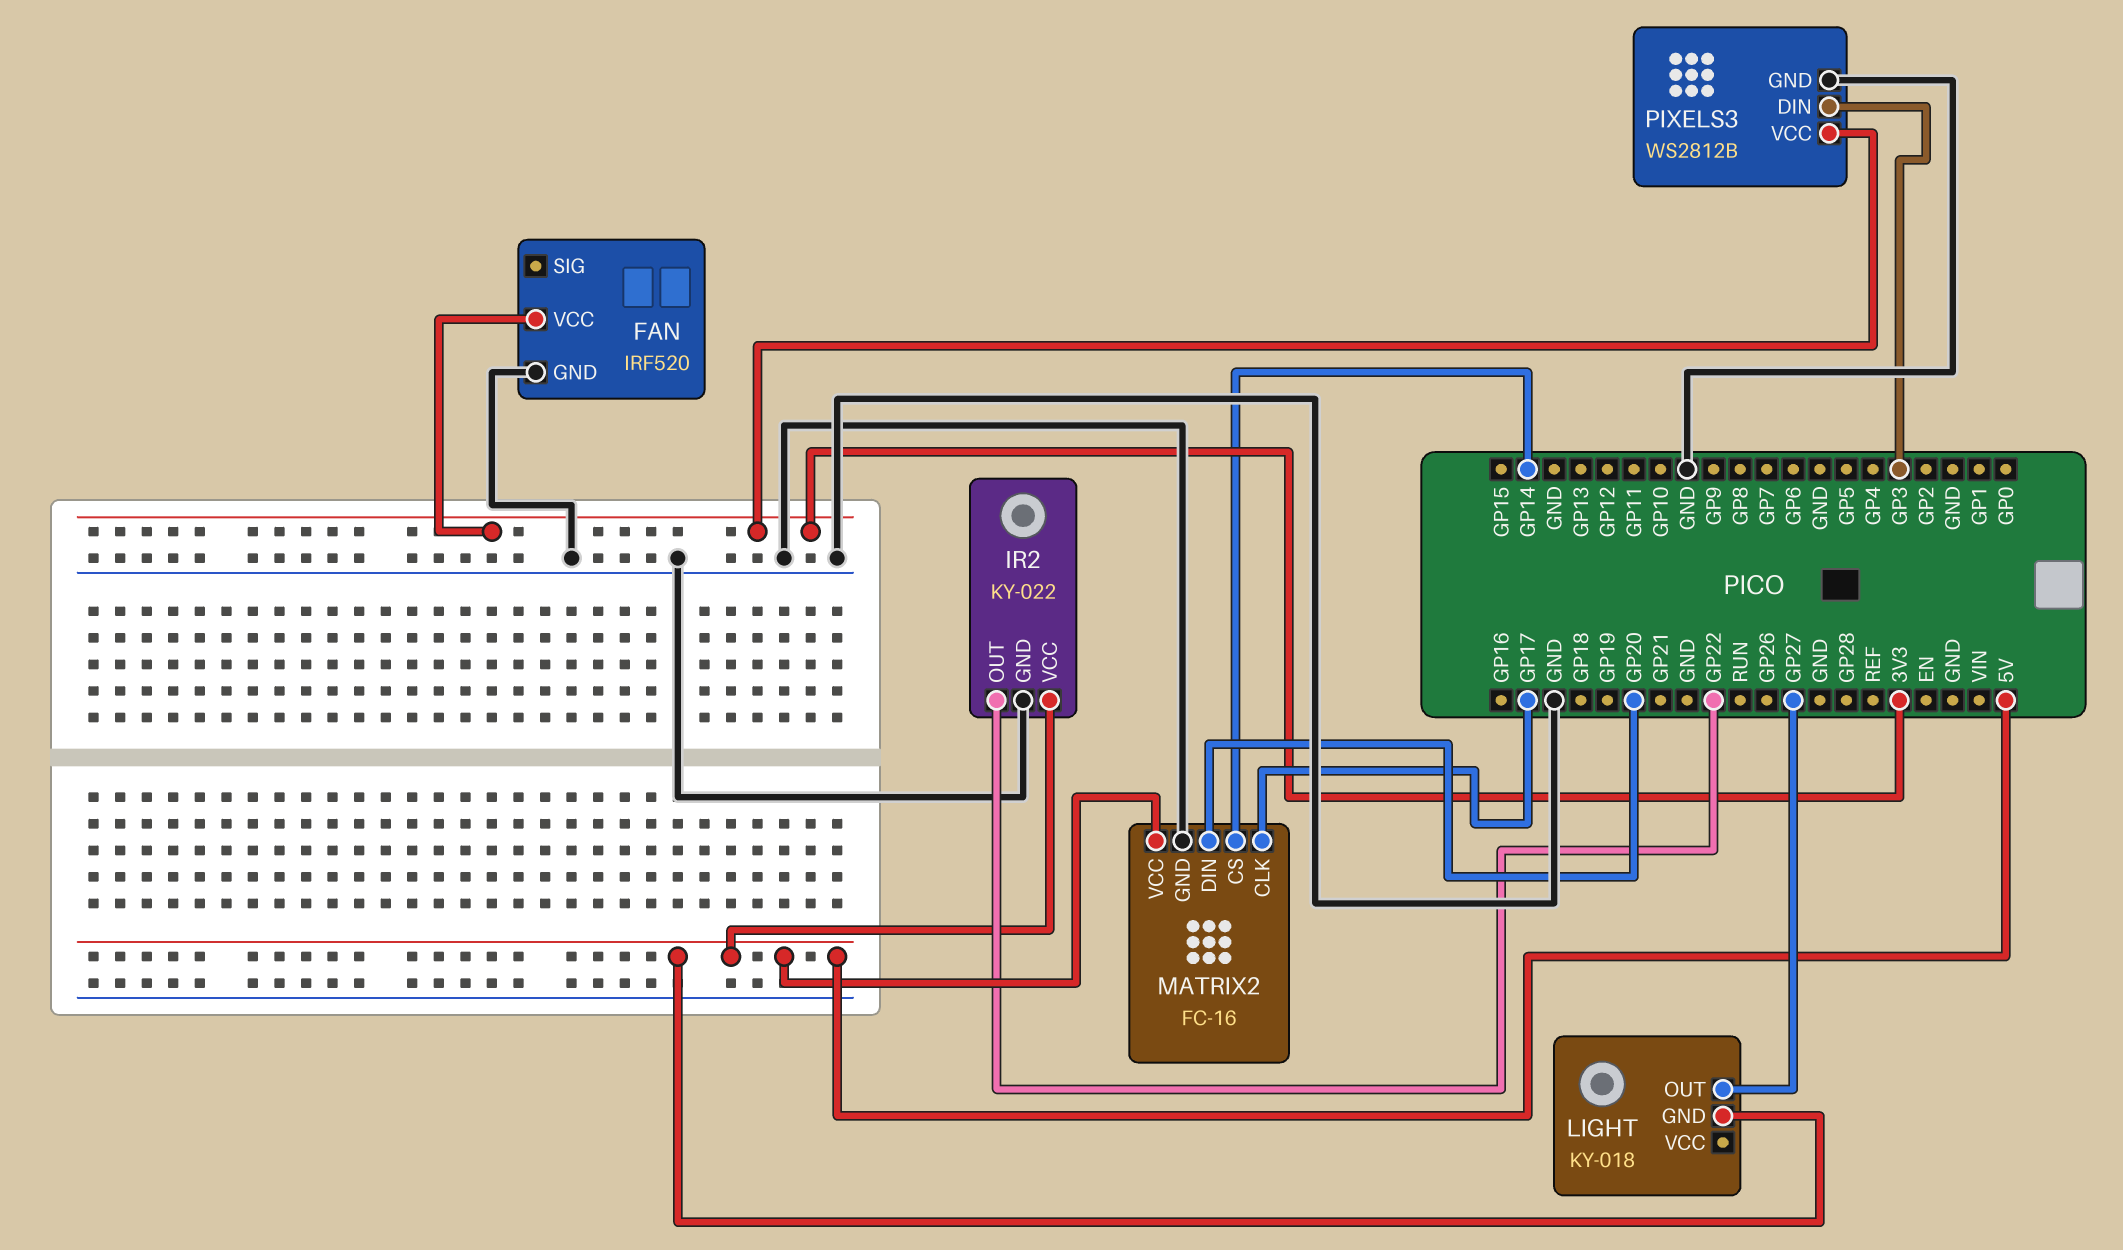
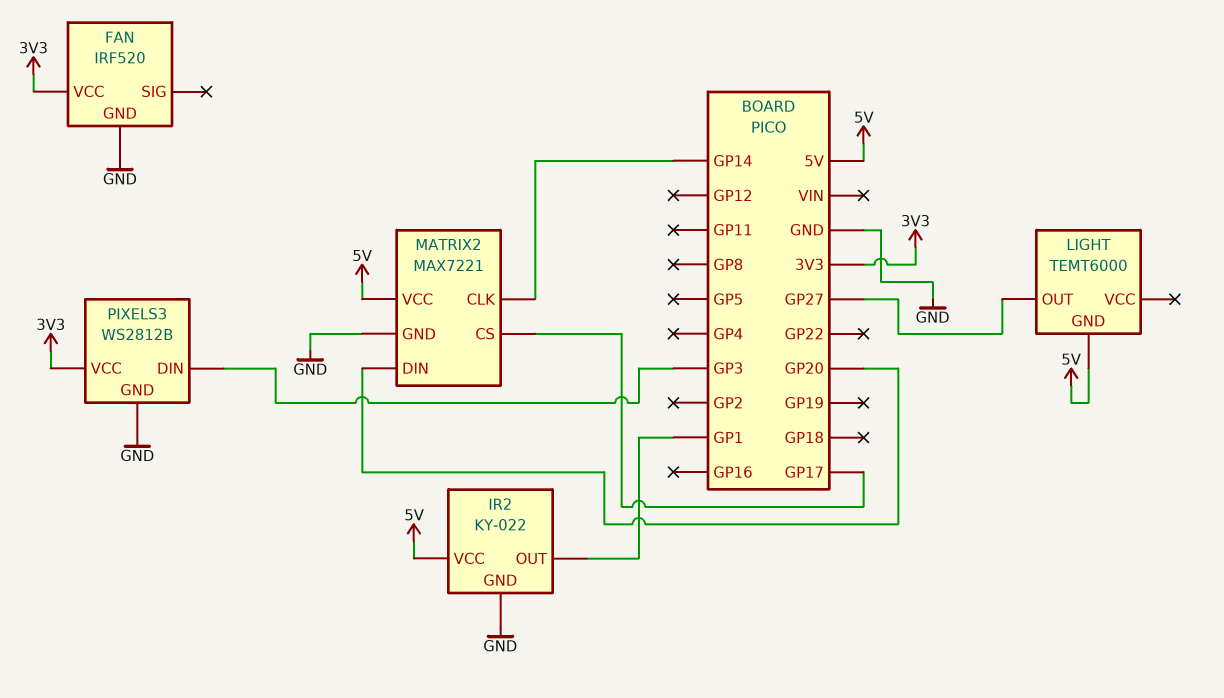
IR2 pin OUT: GP22 -> GP1
LIGHT: KY-018 -> TEMT6000
MATRIX2: FC-16 -> MAX7221
MATRIX2 pin CLK: GP17 -> GP14
MATRIX2 pin CS: GP14 -> GP17

